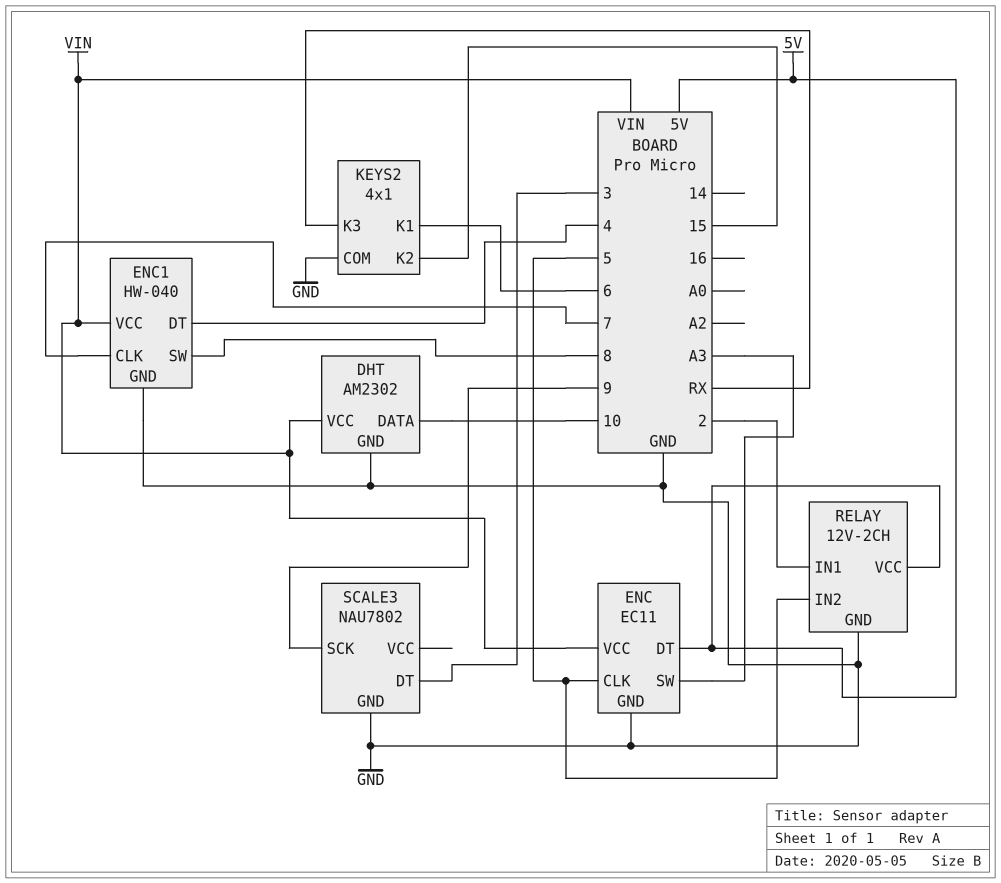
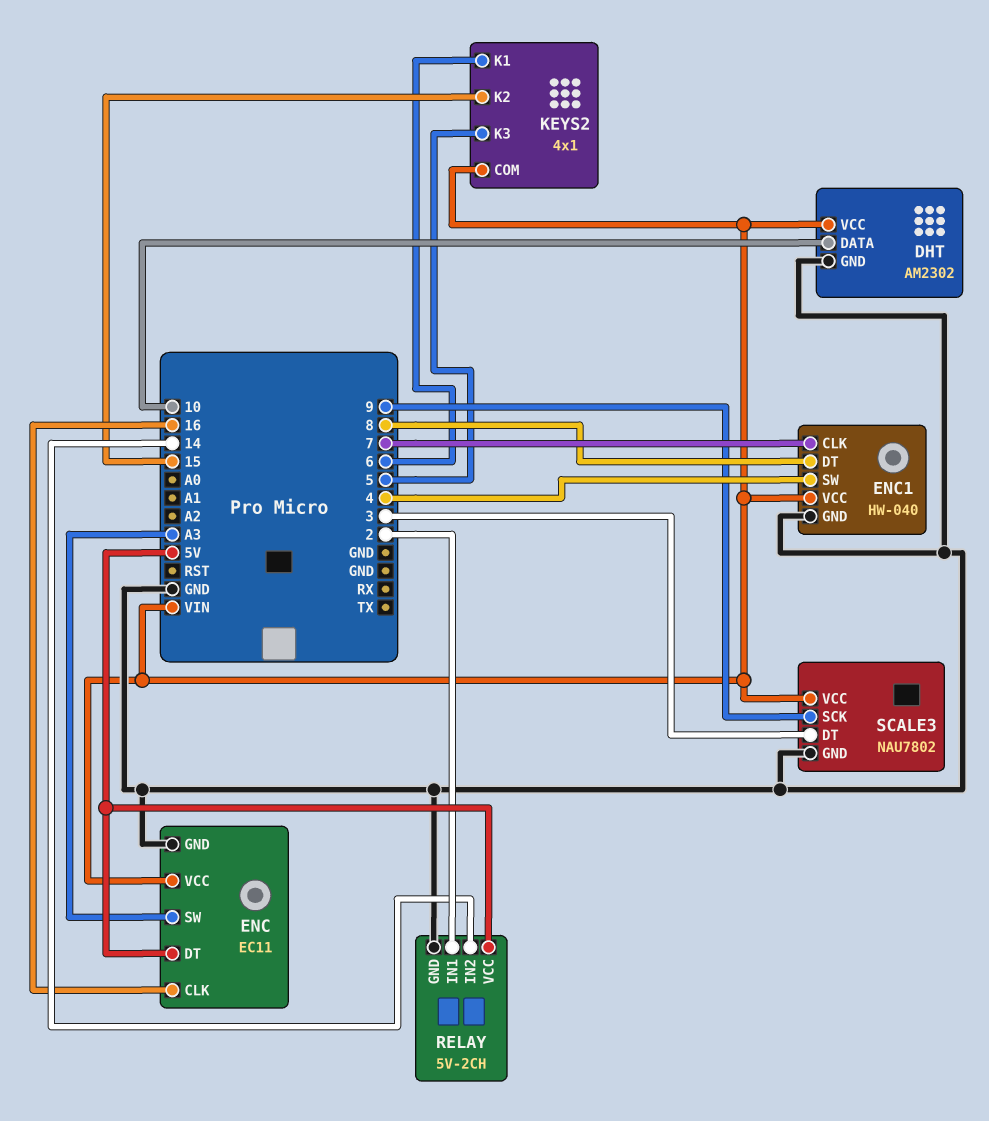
ENC pin CLK: 5 -> 16
ENC1 pin DT: 4 -> 8
ENC1 pin SW: 8 -> 4
KEYS2 pin COM: GND -> VIN
KEYS2 pin K3: RX -> 5
RELAY: 12V-2CH -> 5V-2CH
RELAY pin IN2: 5 -> 14
SCALE3 pin VCC: none -> VIN

